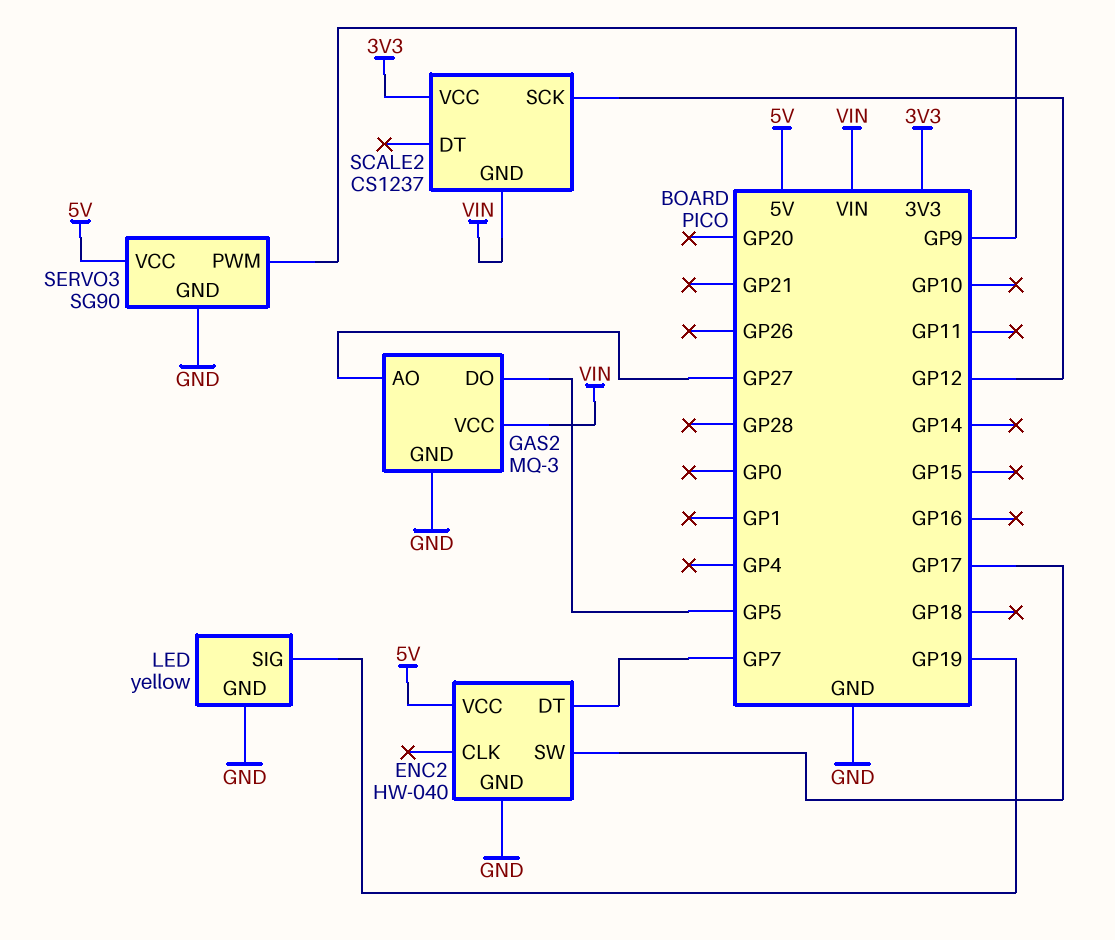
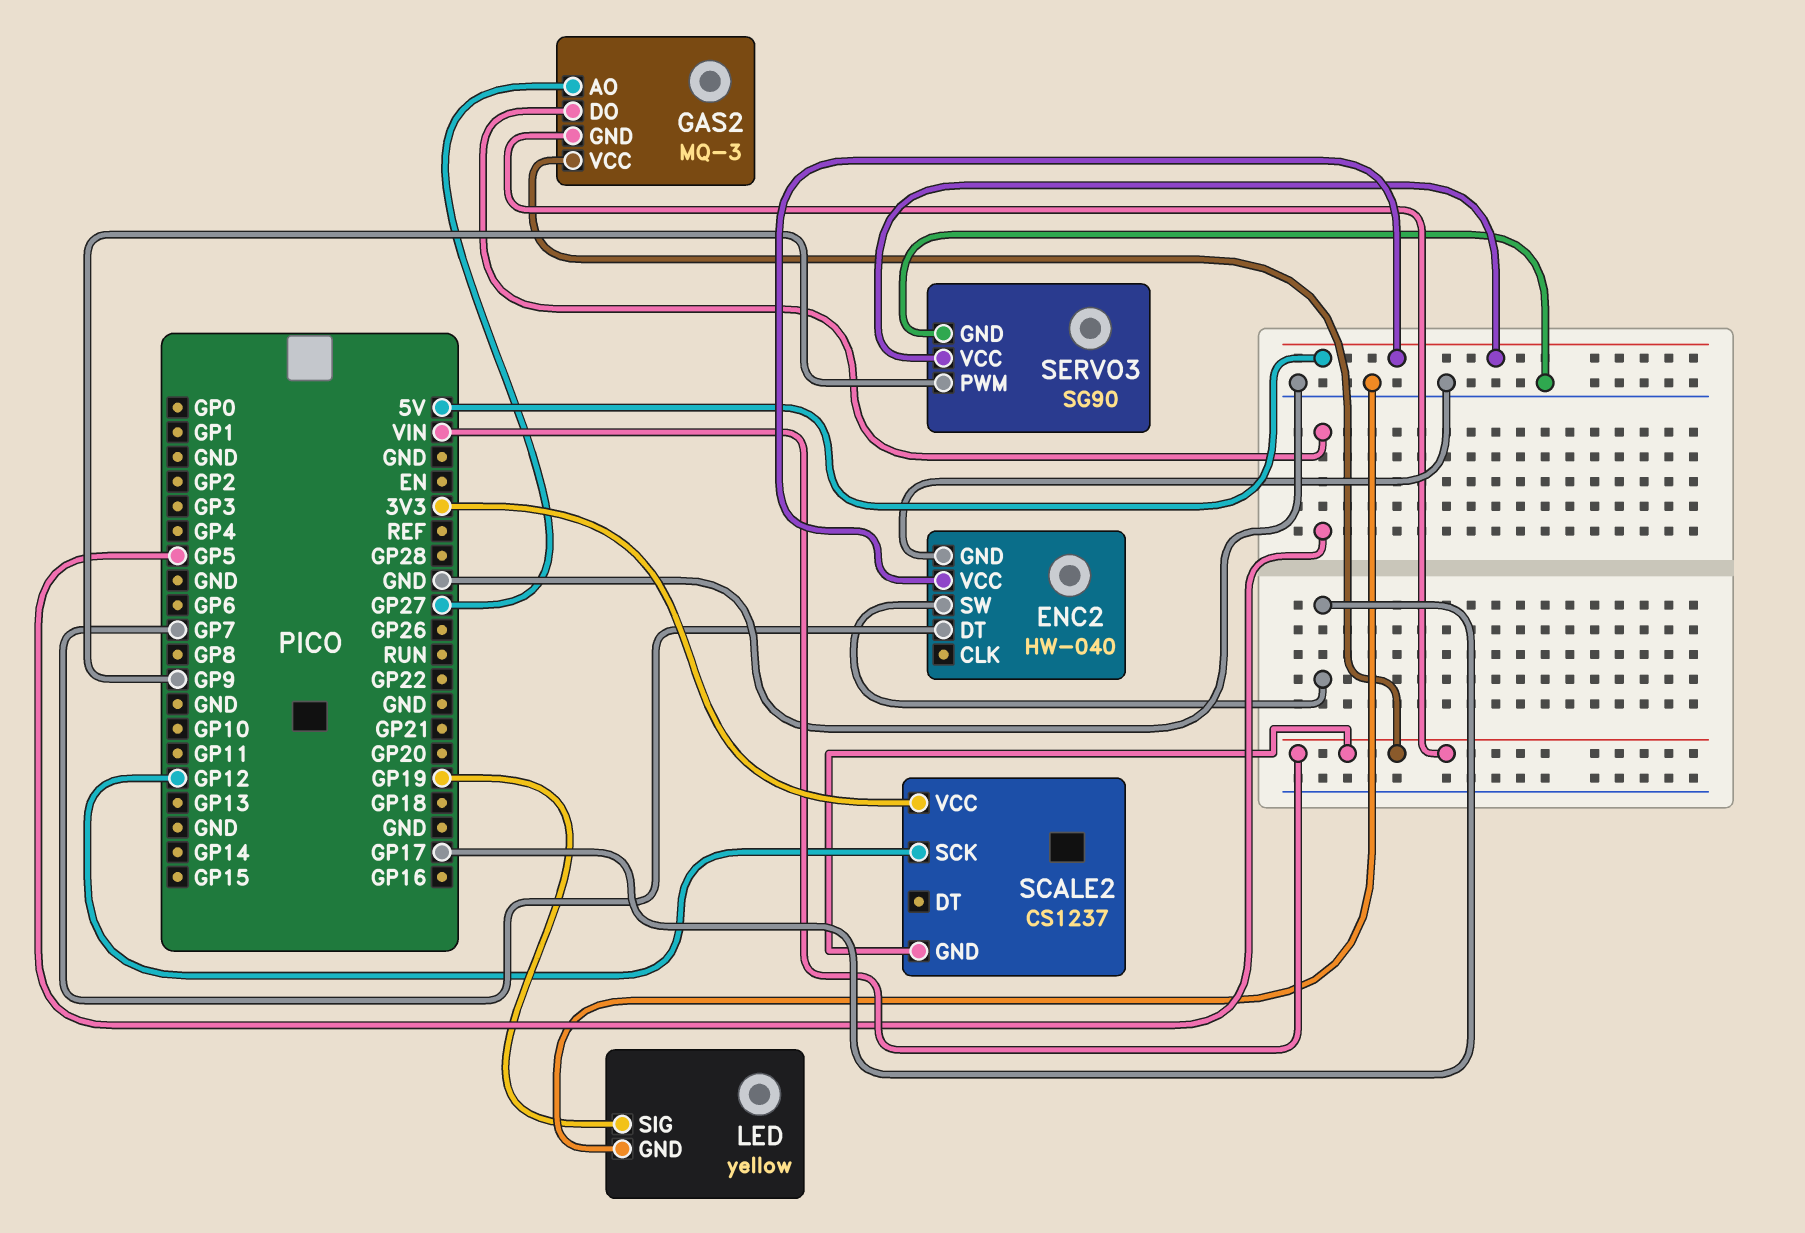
GAS2 pin GND: GND -> VIN

